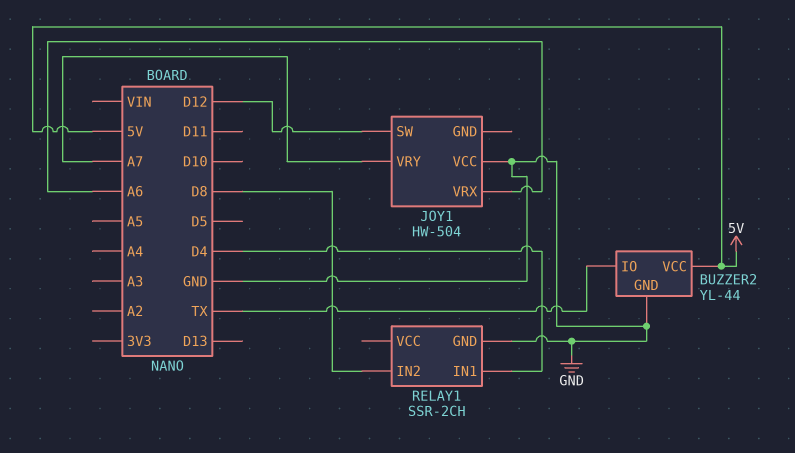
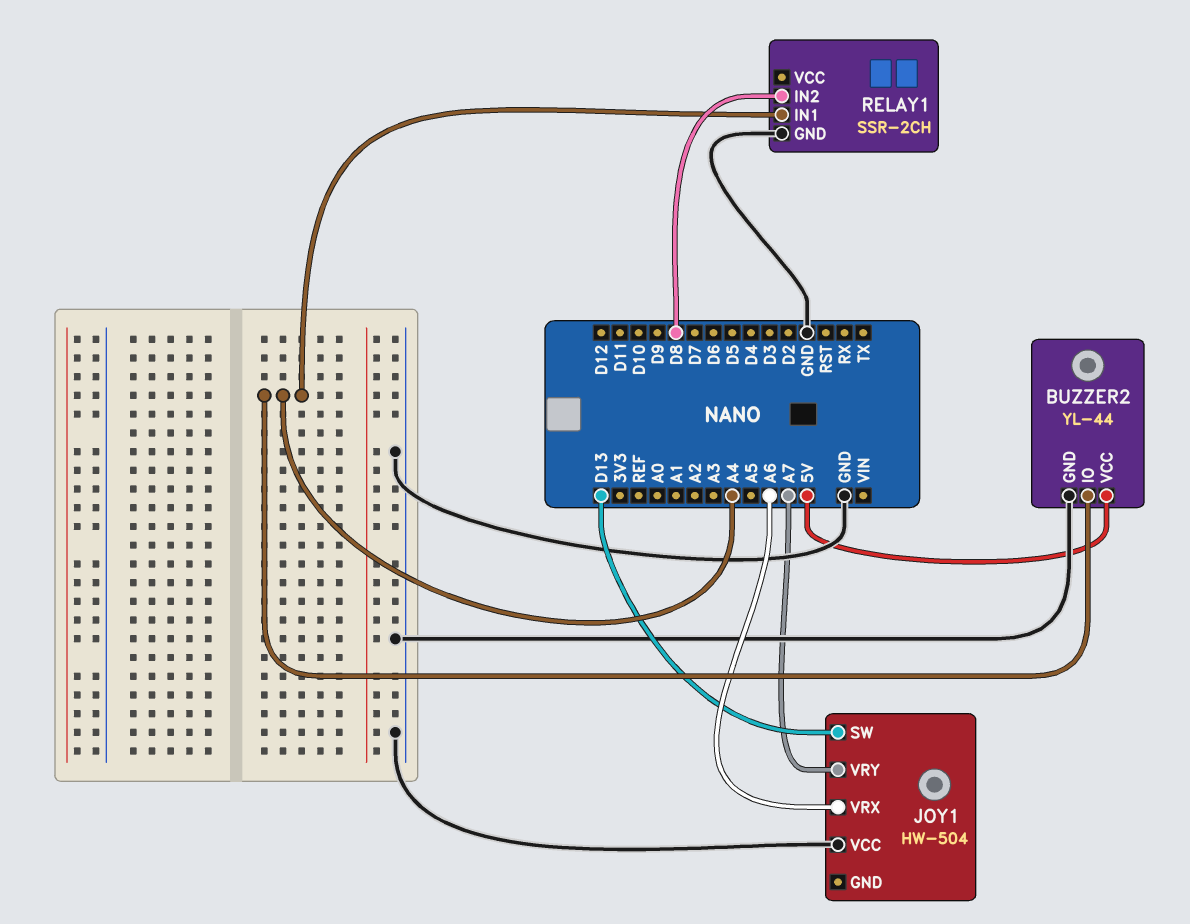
BUZZER2 pin IO: TX -> A4
JOY1 pin SW: D12 -> D13
RELAY1 pin IN1: D4 -> A4

